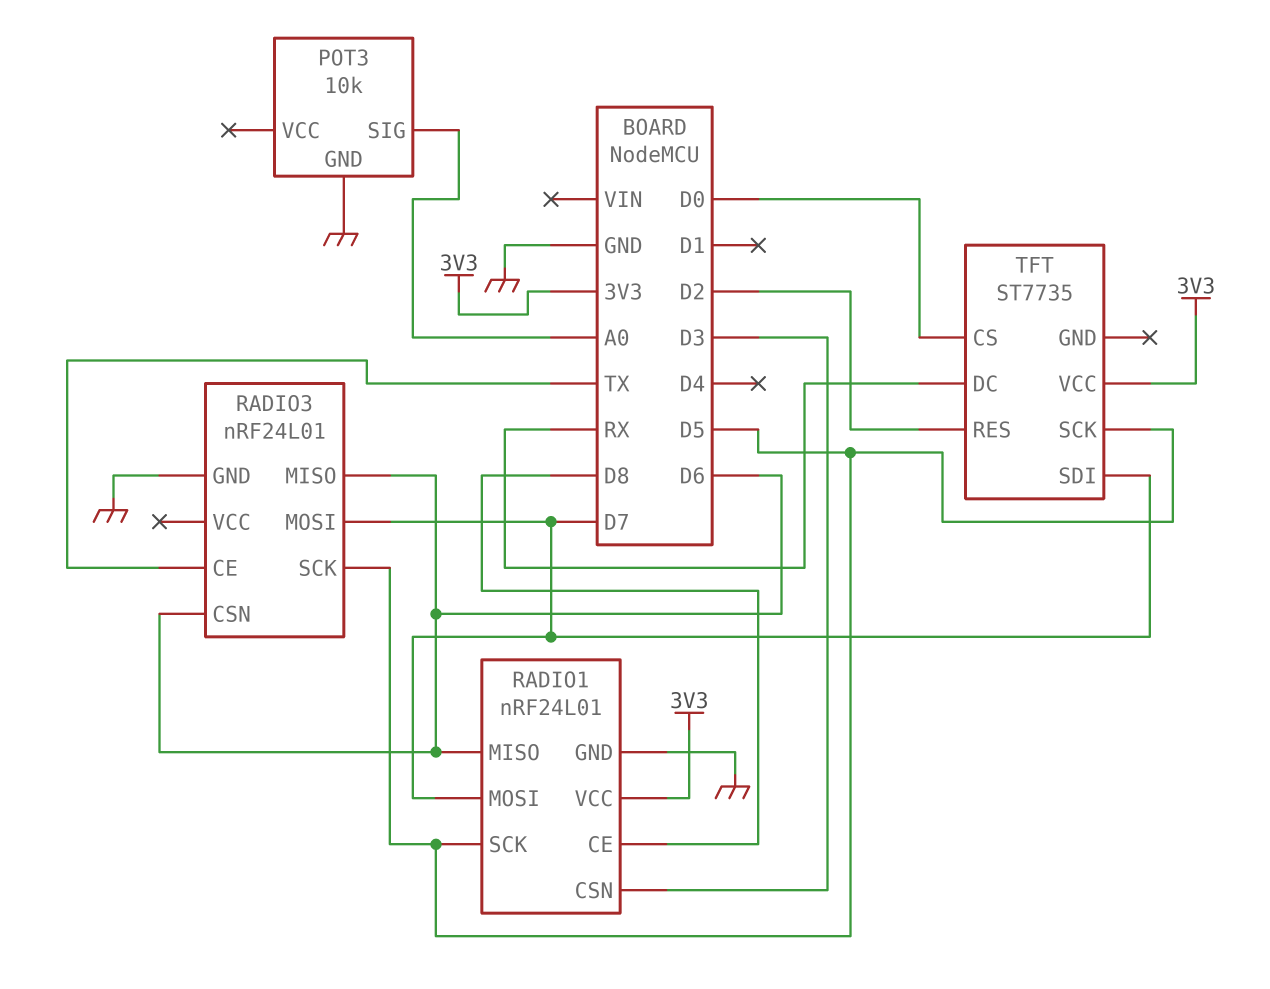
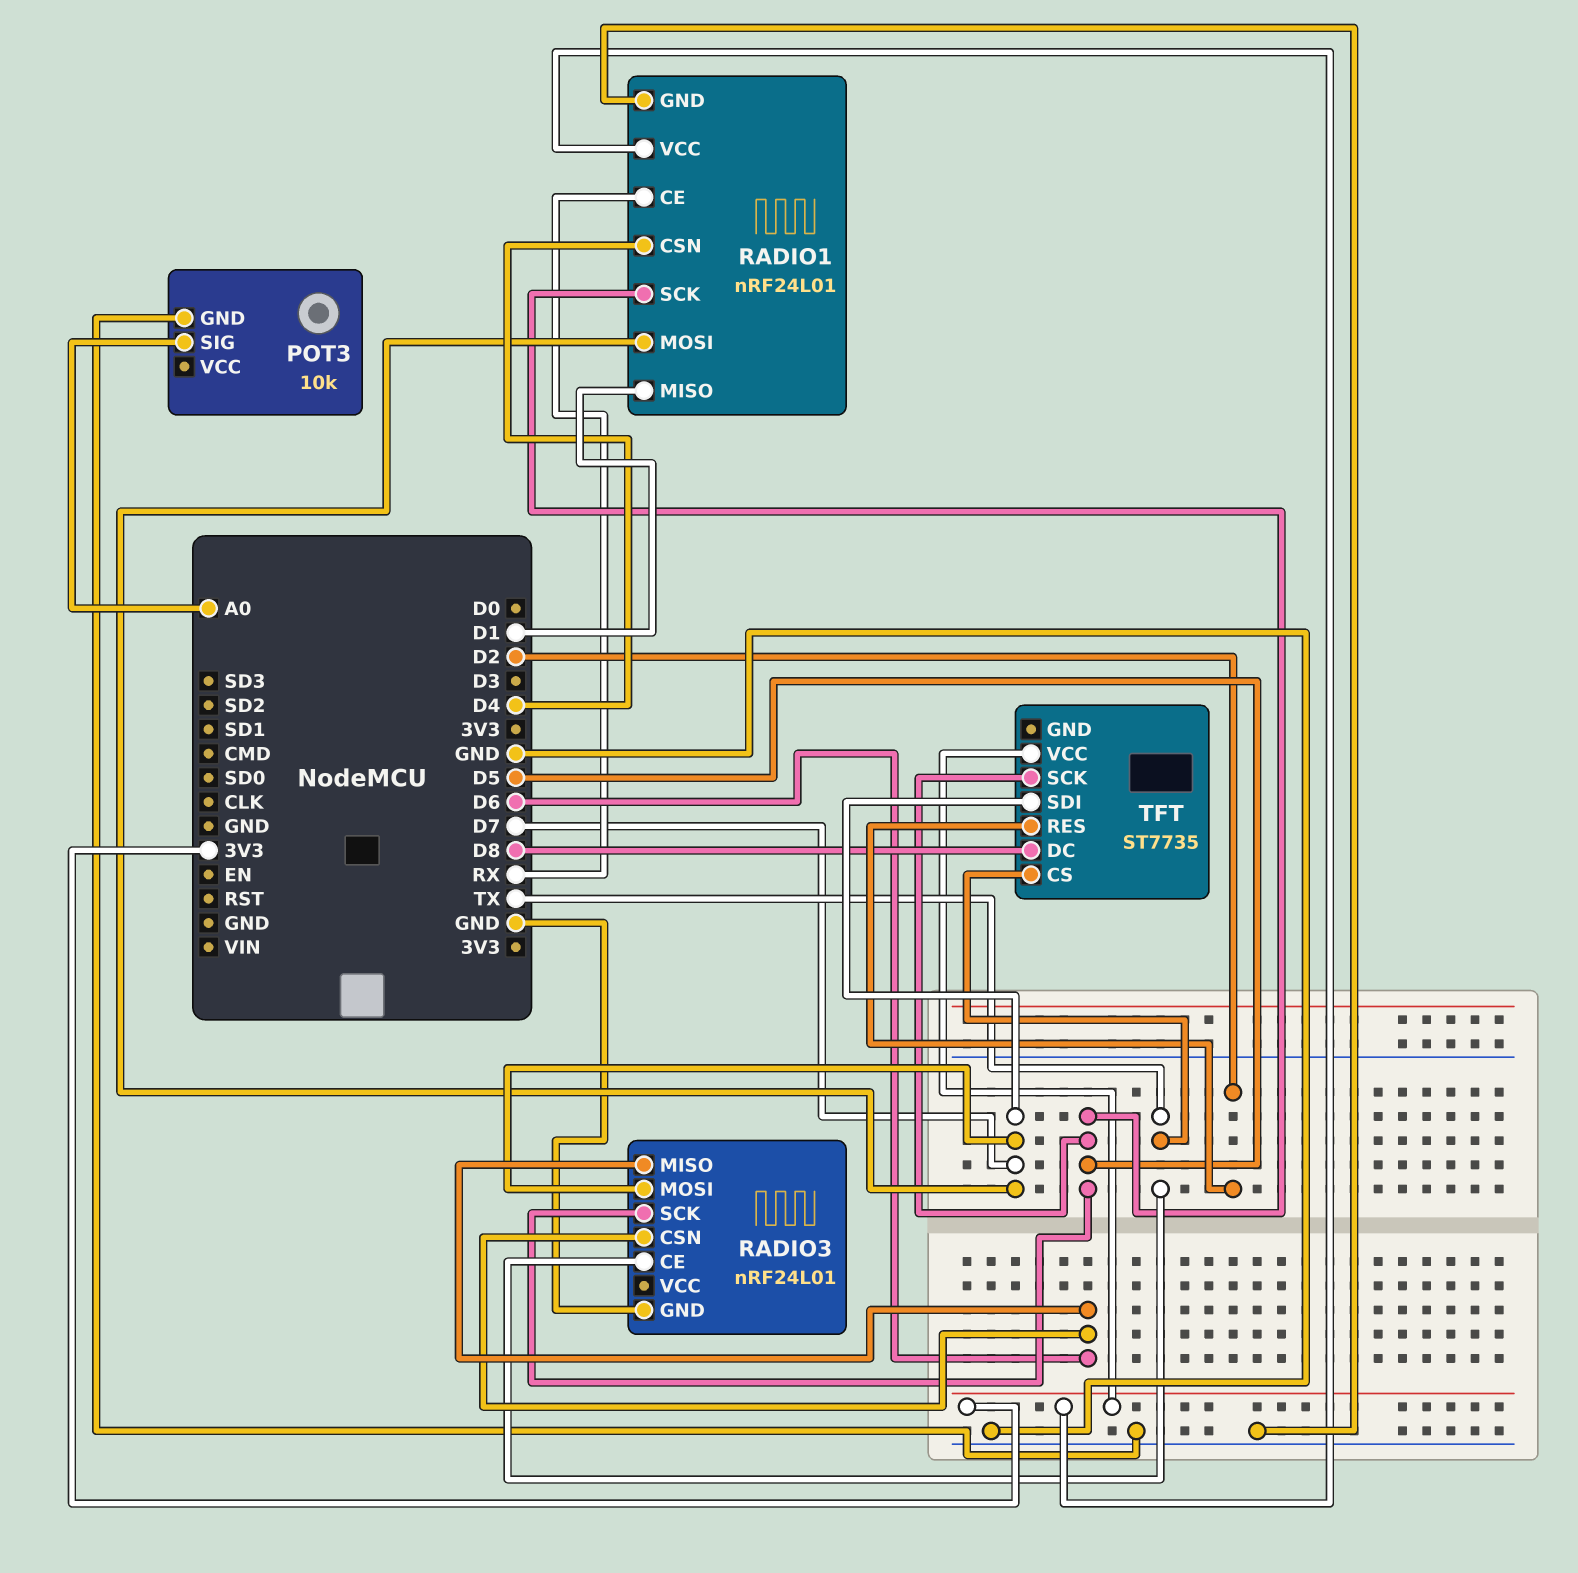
RADIO1 pin CE: D8 -> RX
RADIO1 pin CSN: D3 -> D4
RADIO1 pin MISO: D6 -> D1
TFT pin CS: D0 -> TX
TFT pin DC: RX -> D8

